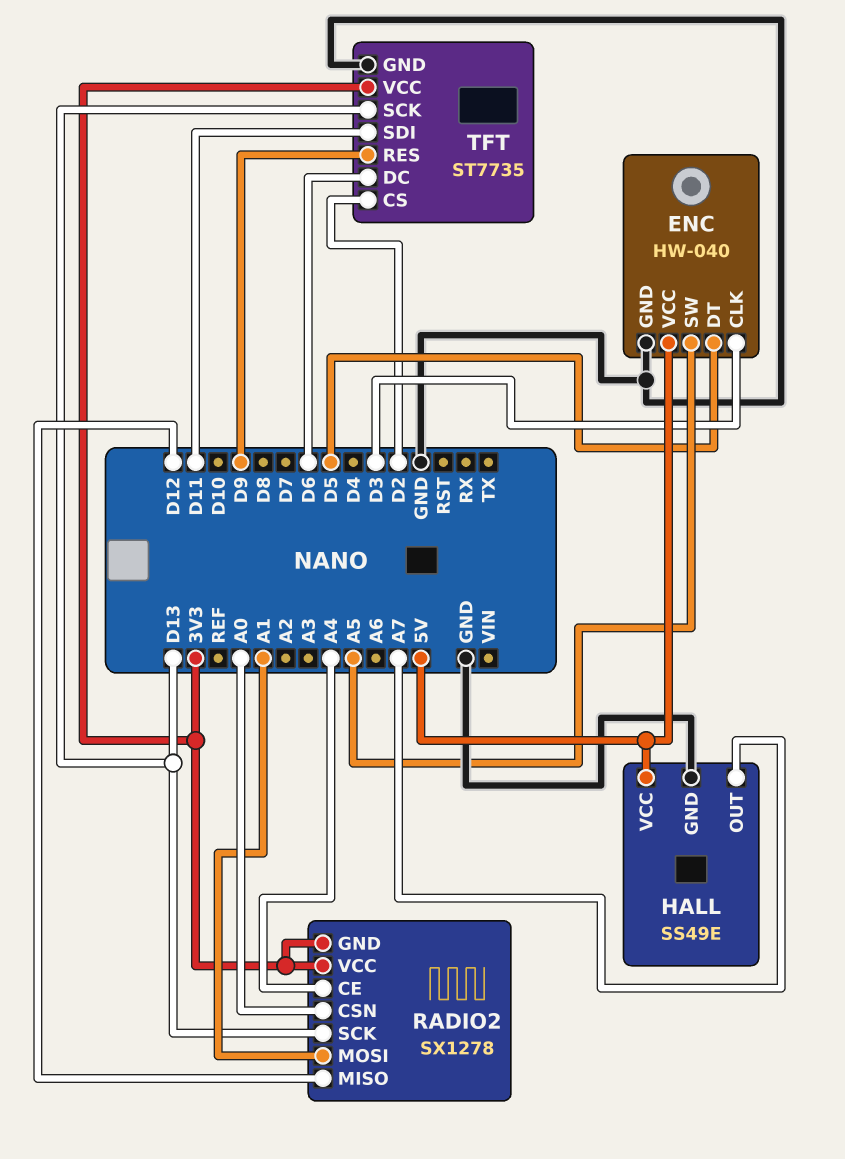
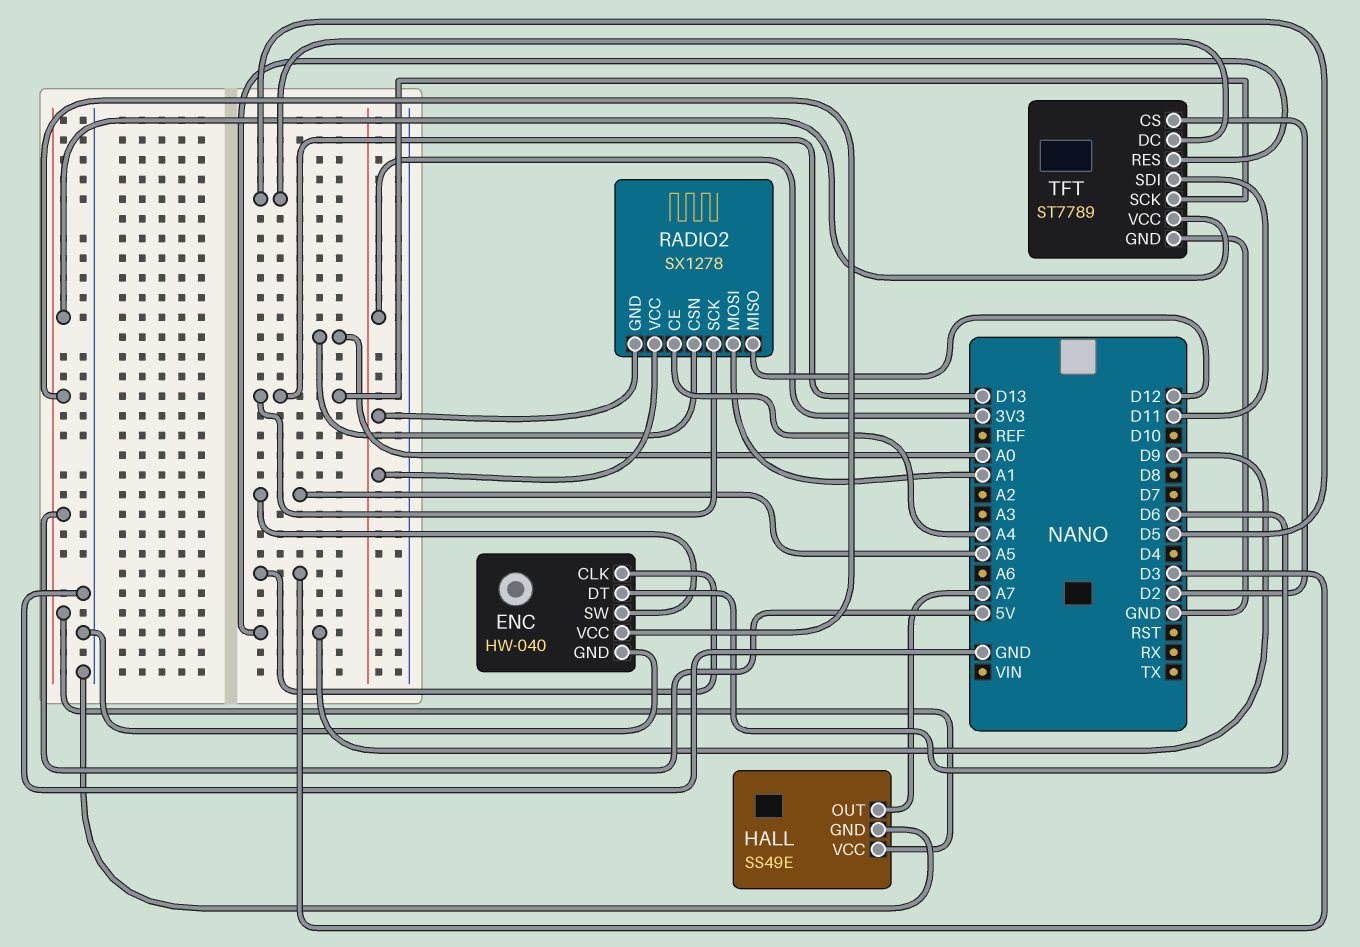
ENC pin DT: D5 -> D6
TFT: ST7735 -> ST7789
TFT pin DC: D6 -> D5
TFT pin VCC: 3V3 -> 5V

